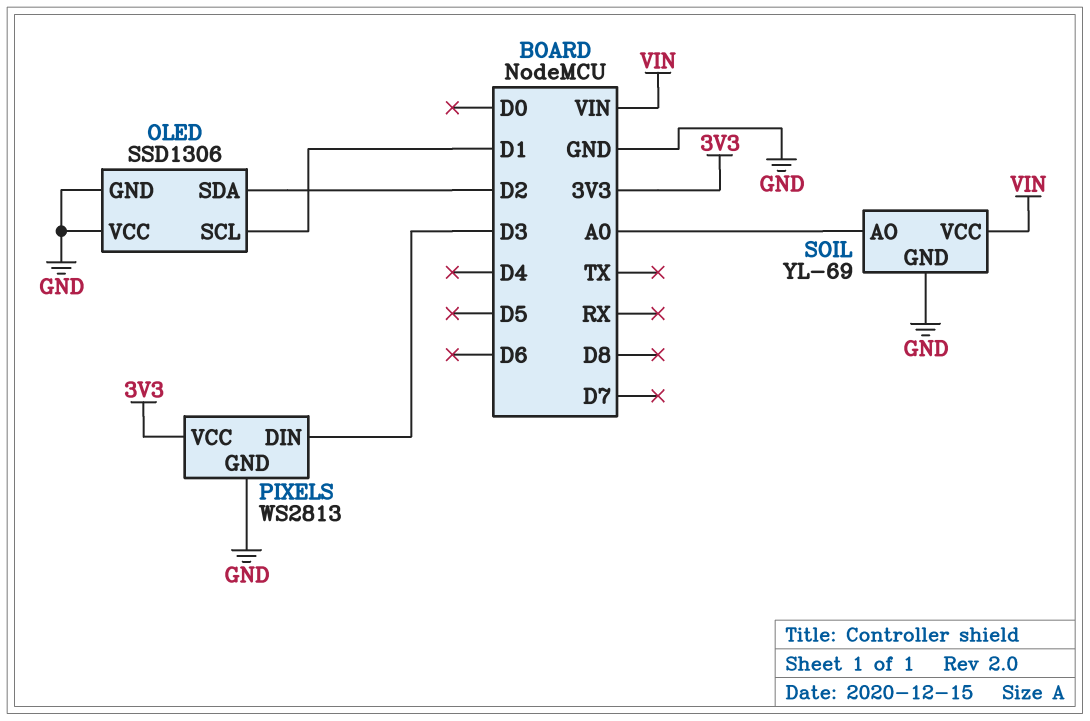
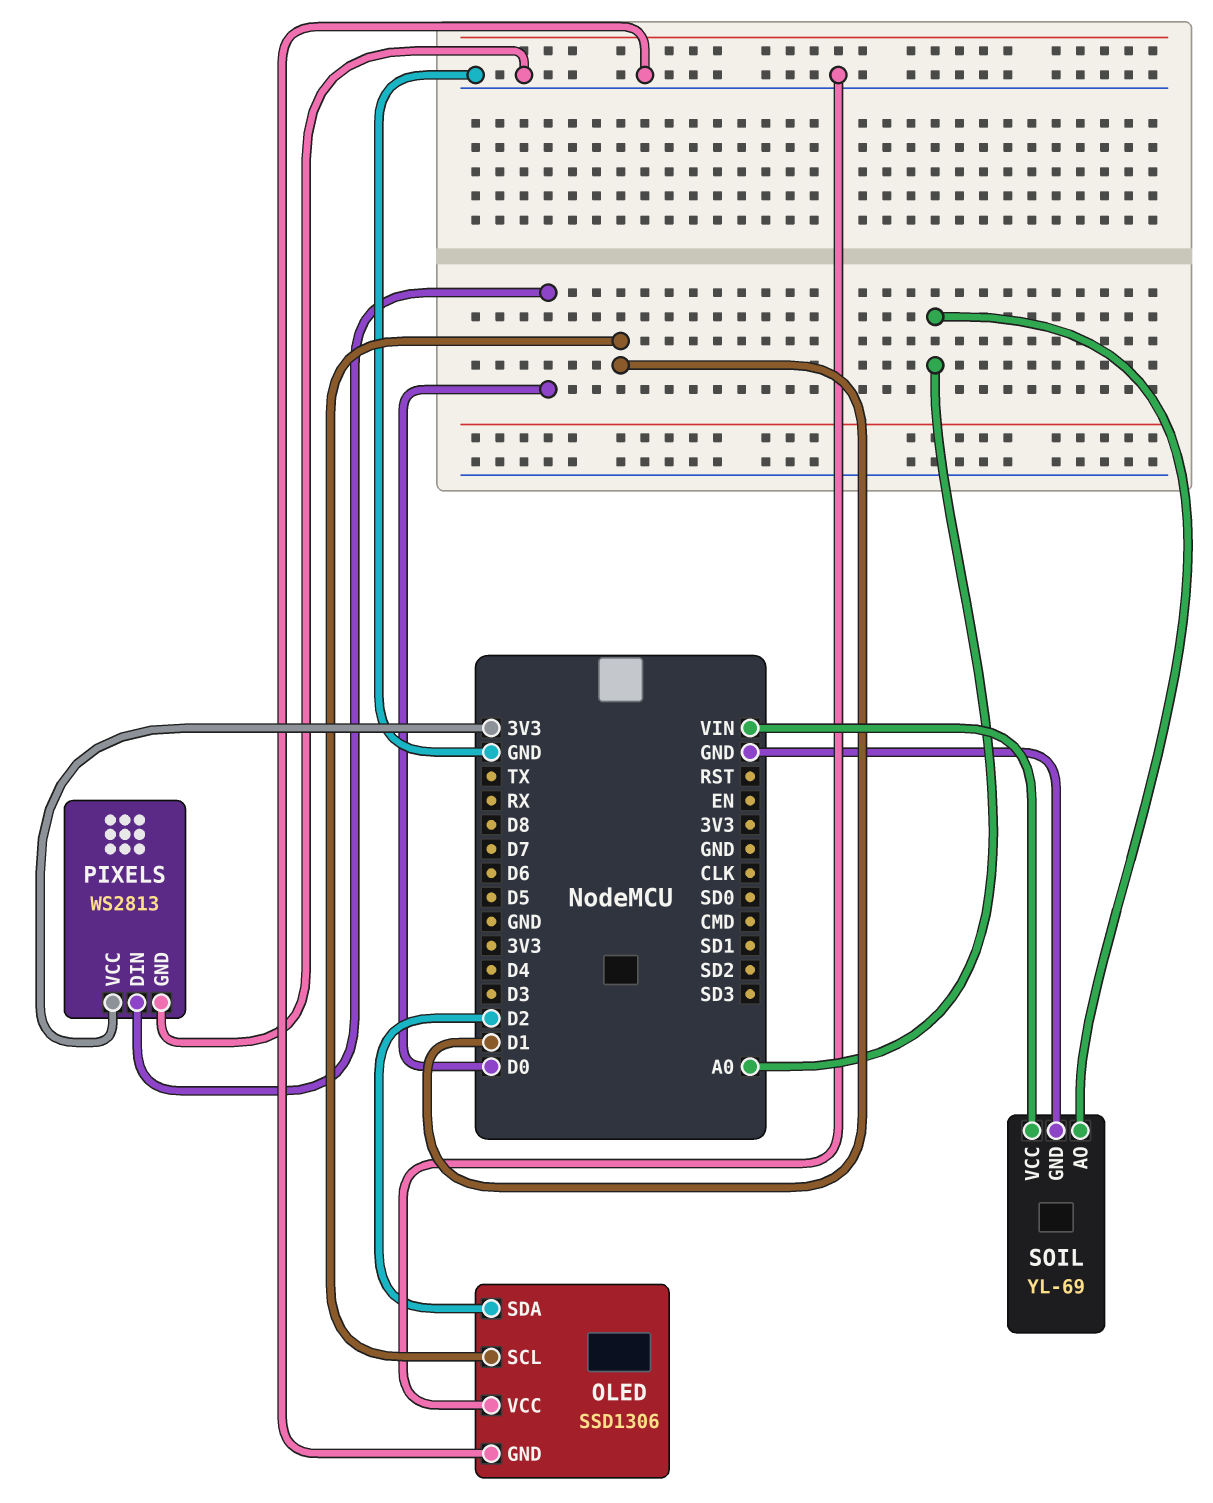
PIXELS pin DIN: D3 -> D0

